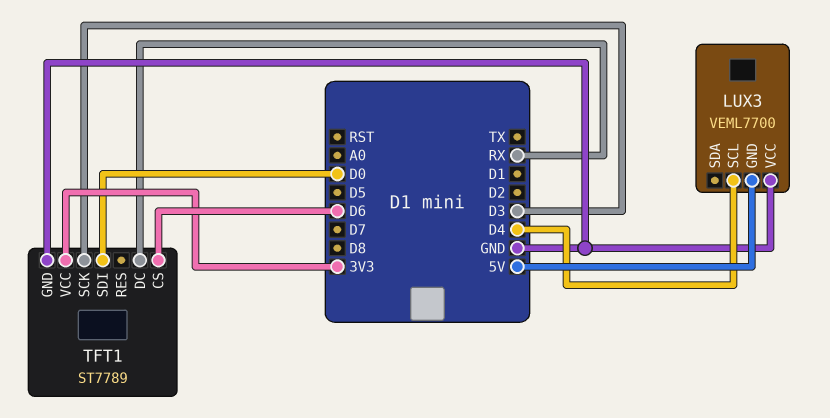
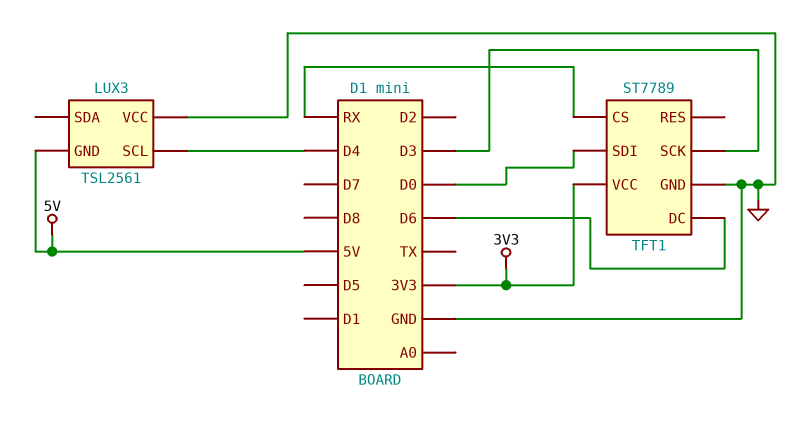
LUX3: VEML7700 -> TSL2561
TFT1 pin CS: D6 -> RX
TFT1 pin DC: RX -> D6

